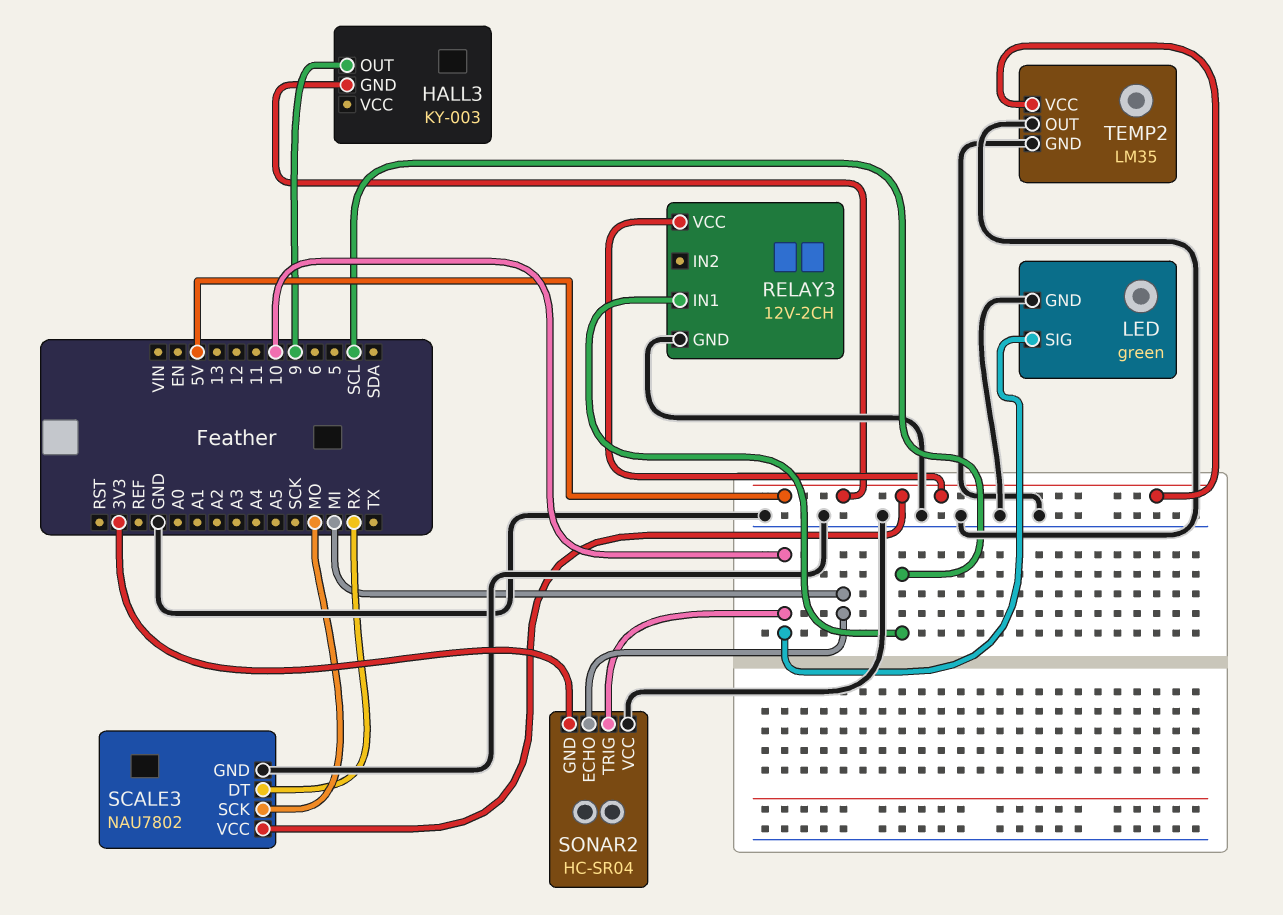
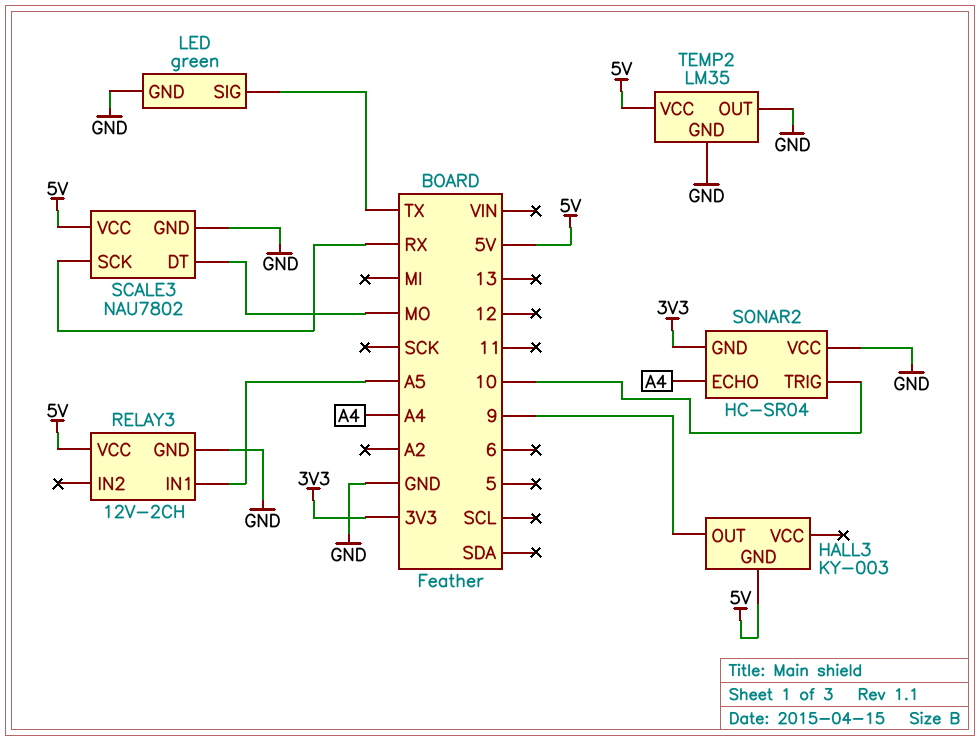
LED pin SIG: 10 -> TX
RELAY3 pin IN1: SCL -> A5
SCALE3 pin DT: RX -> MO
SCALE3 pin SCK: MO -> RX
SONAR2 pin ECHO: MI -> A4

